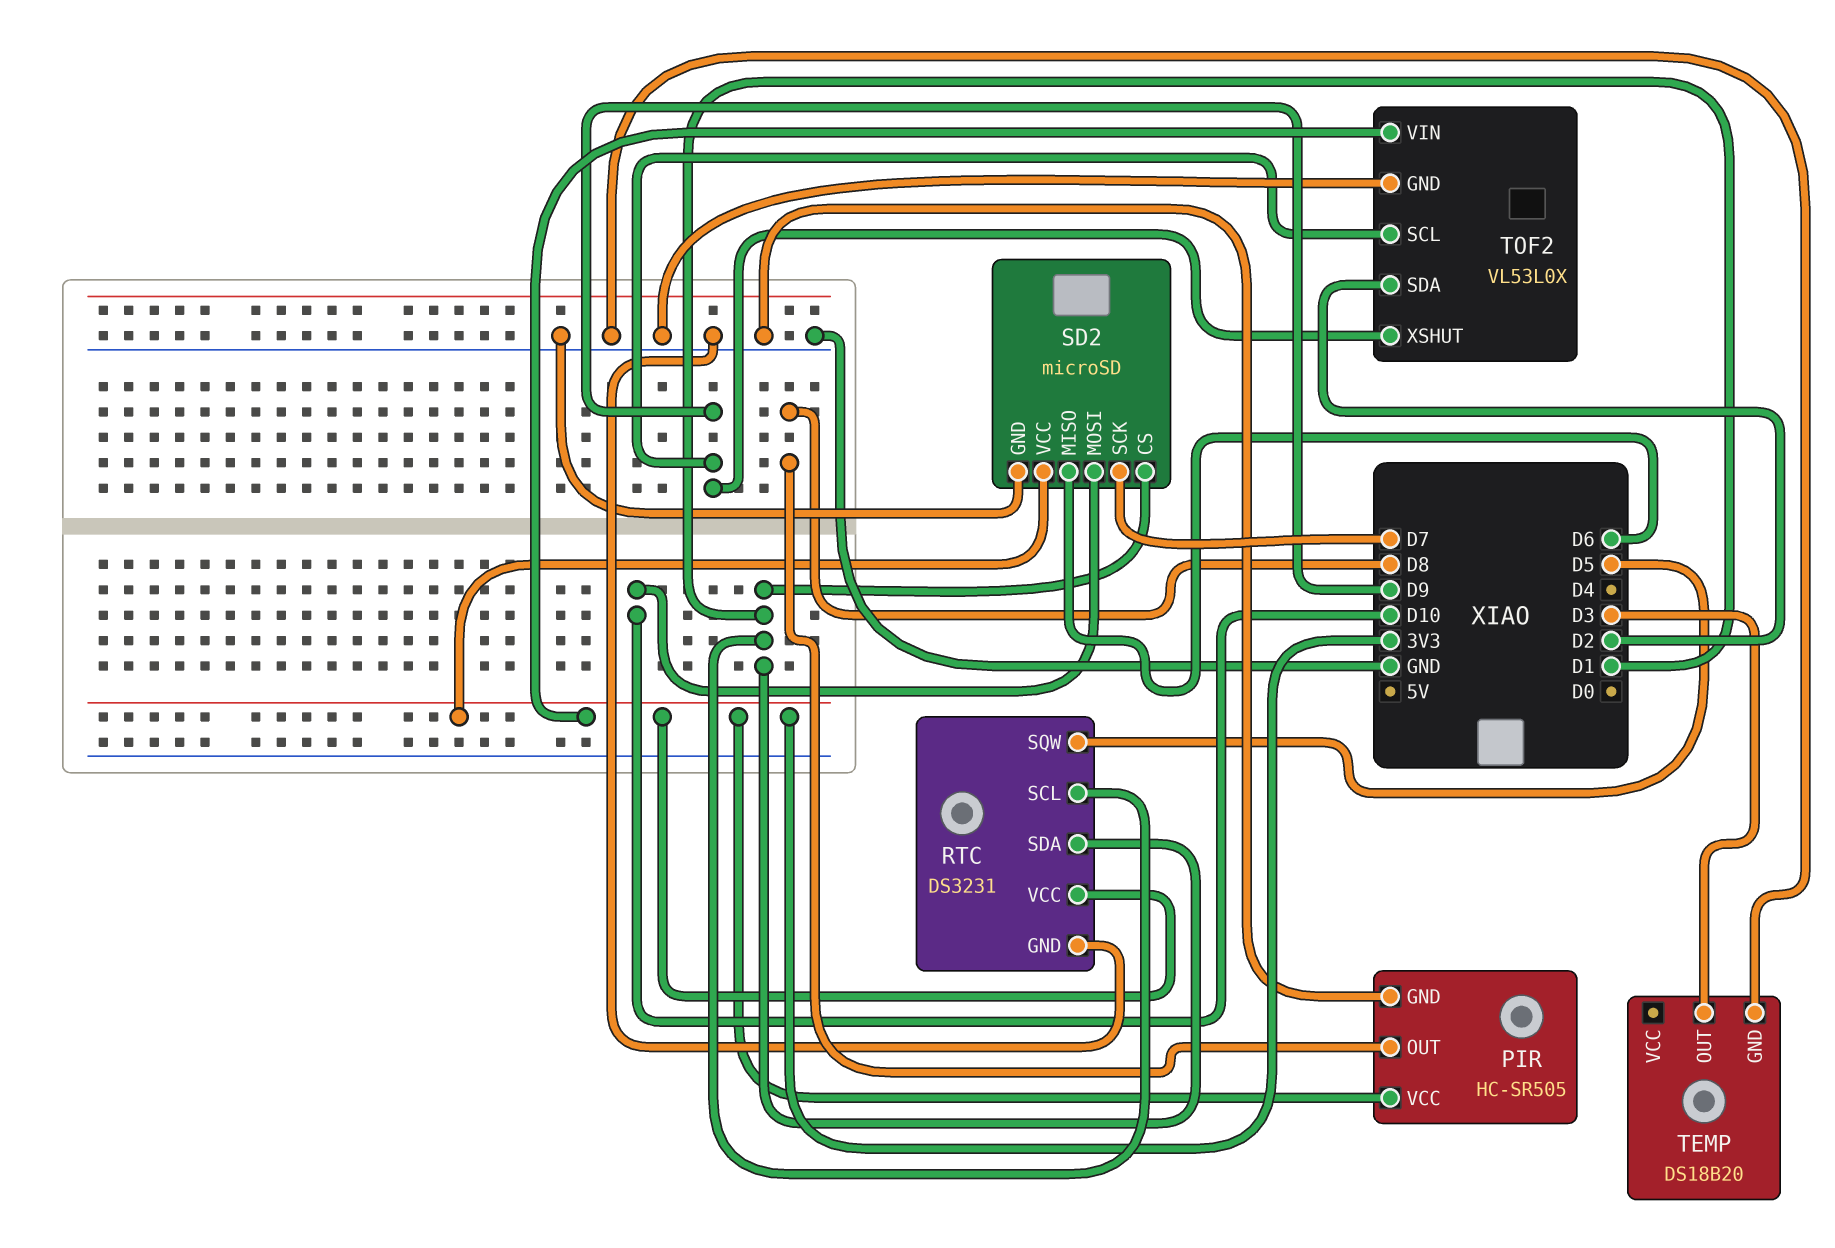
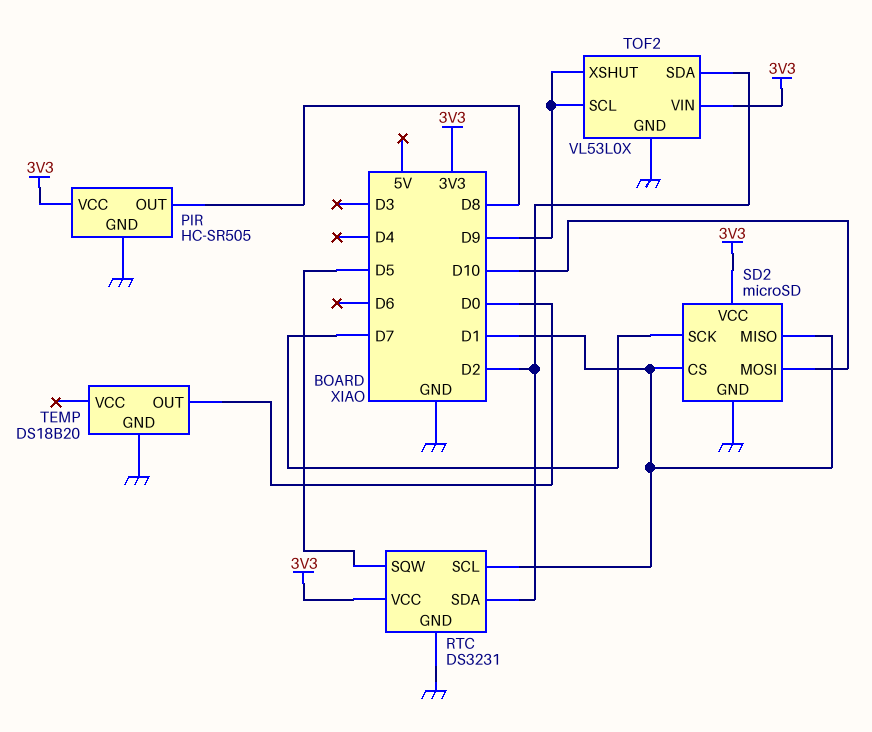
RTC pin SDA: D1 -> D2
SD2 pin MISO: D6 -> D1
TEMP pin OUT: D3 -> D0

